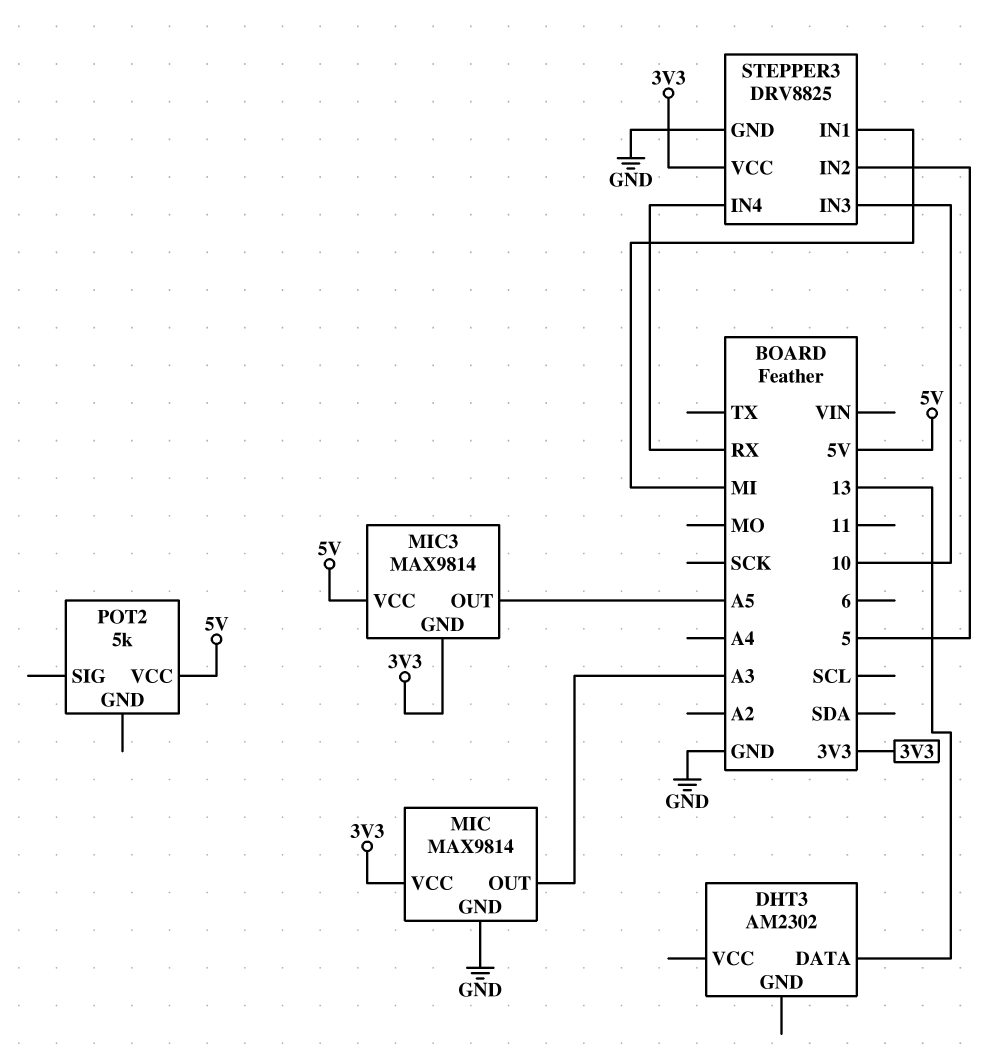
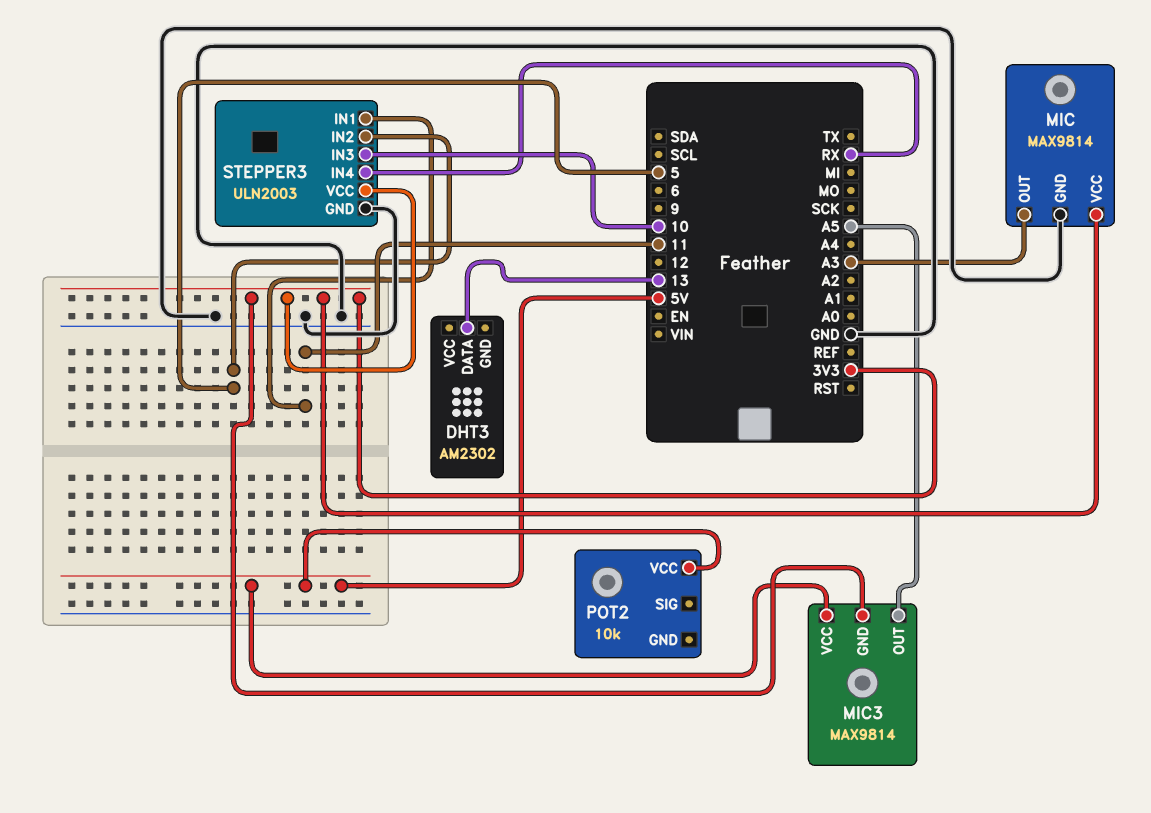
POT2: 5k -> 10k
STEPPER3: DRV8825 -> ULN2003
STEPPER3 pin IN1: MI -> 11

